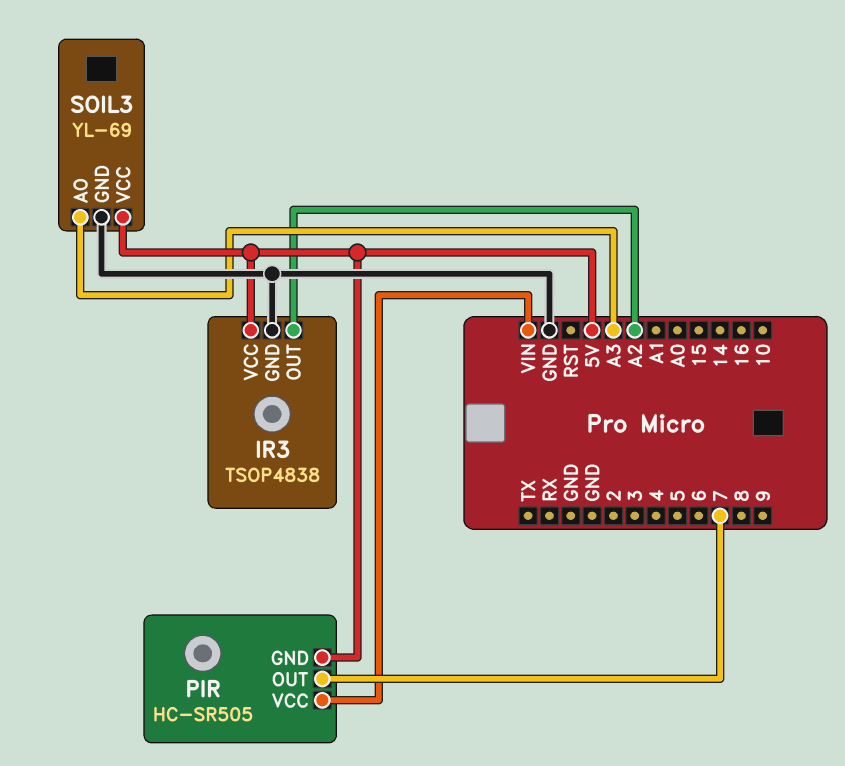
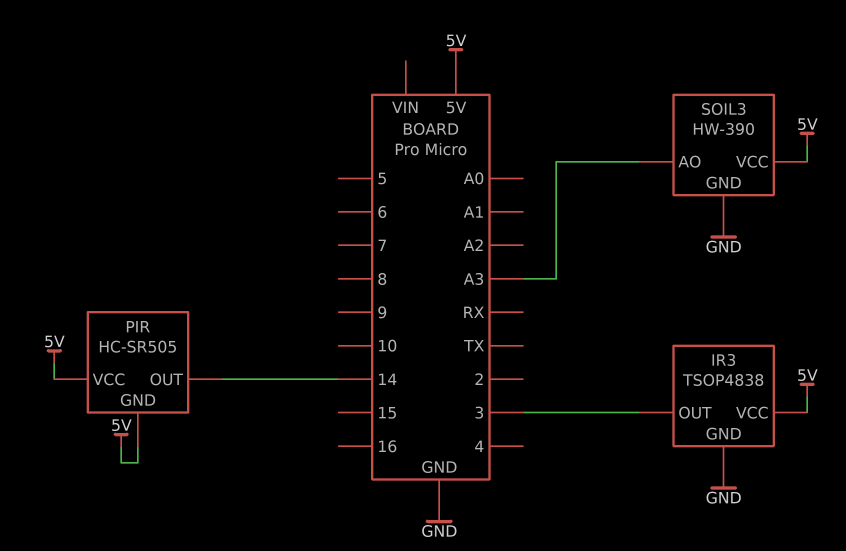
IR3 pin OUT: A2 -> 3
PIR pin OUT: 7 -> 14
PIR pin VCC: VIN -> 5V
SOIL3: YL-69 -> HW-390

